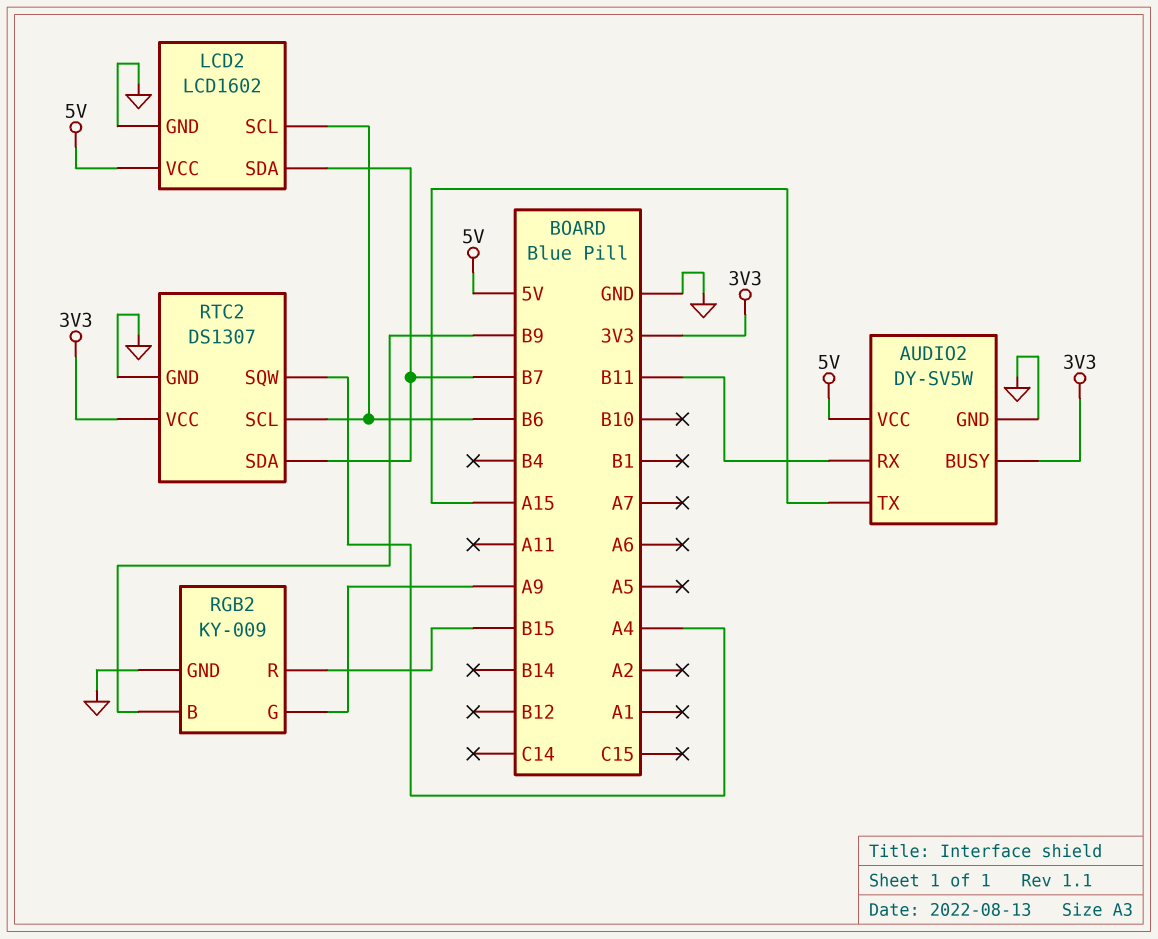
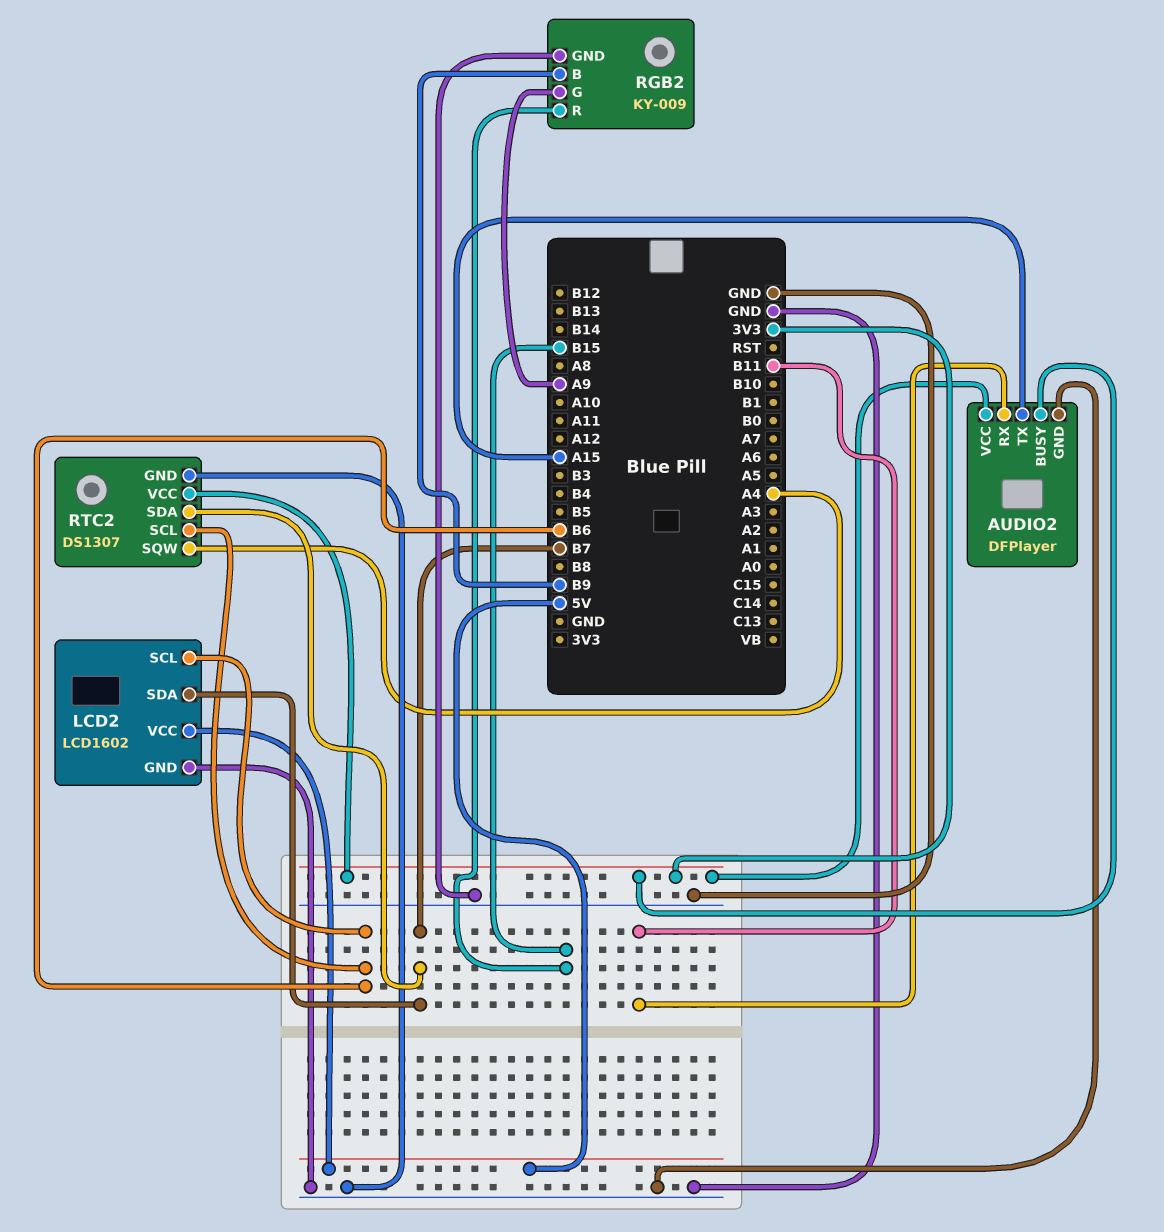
AUDIO2: DY-SV5W -> DFPlayer
AUDIO2 pin VCC: 5V -> 3V3

